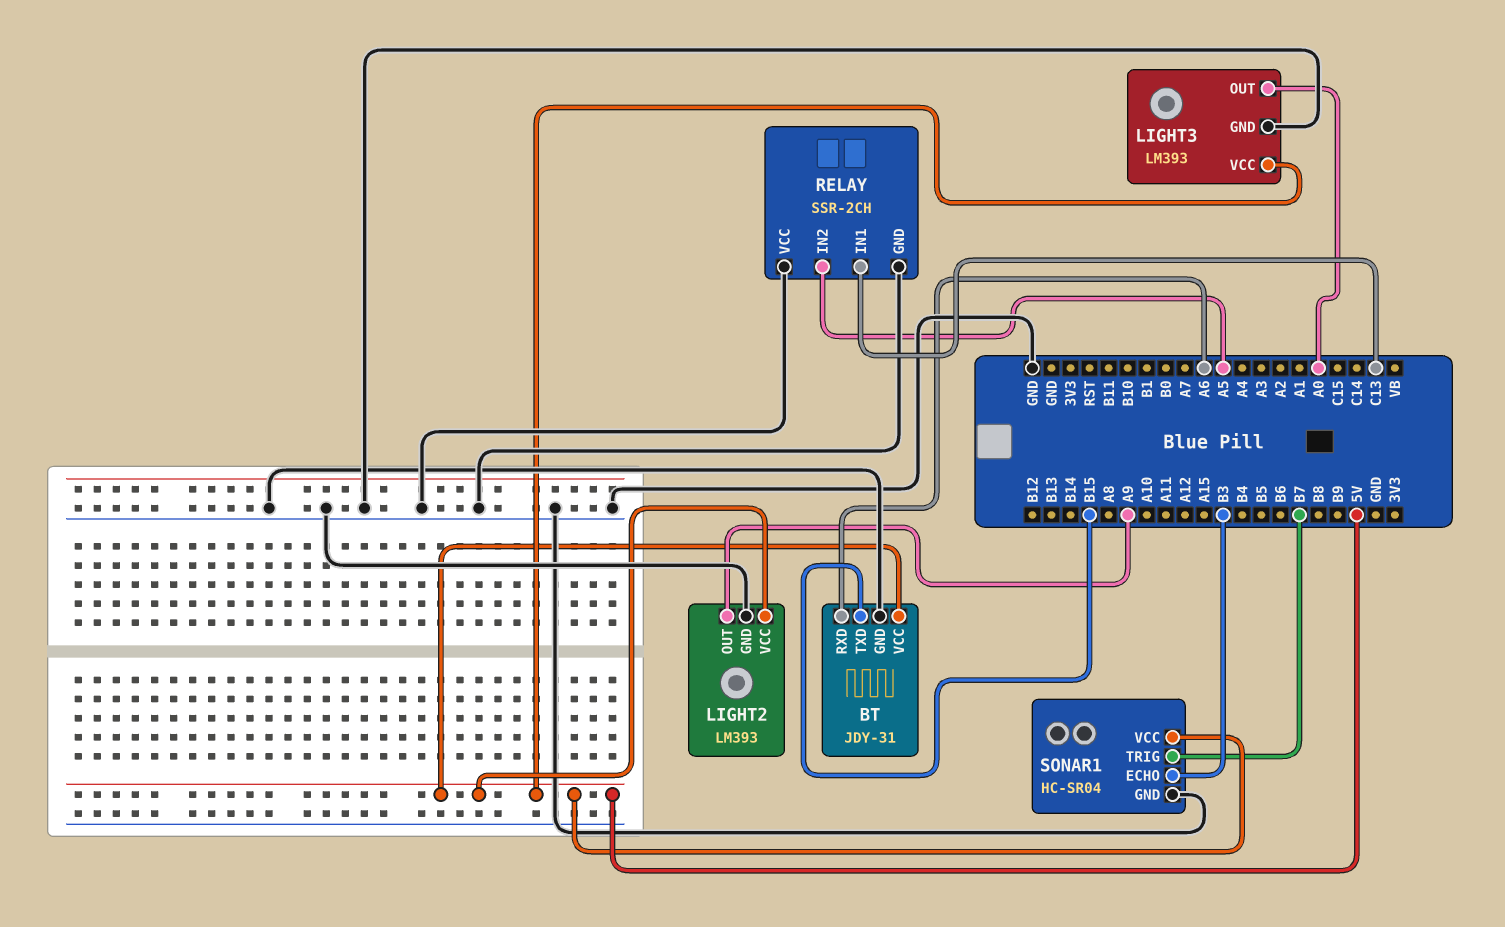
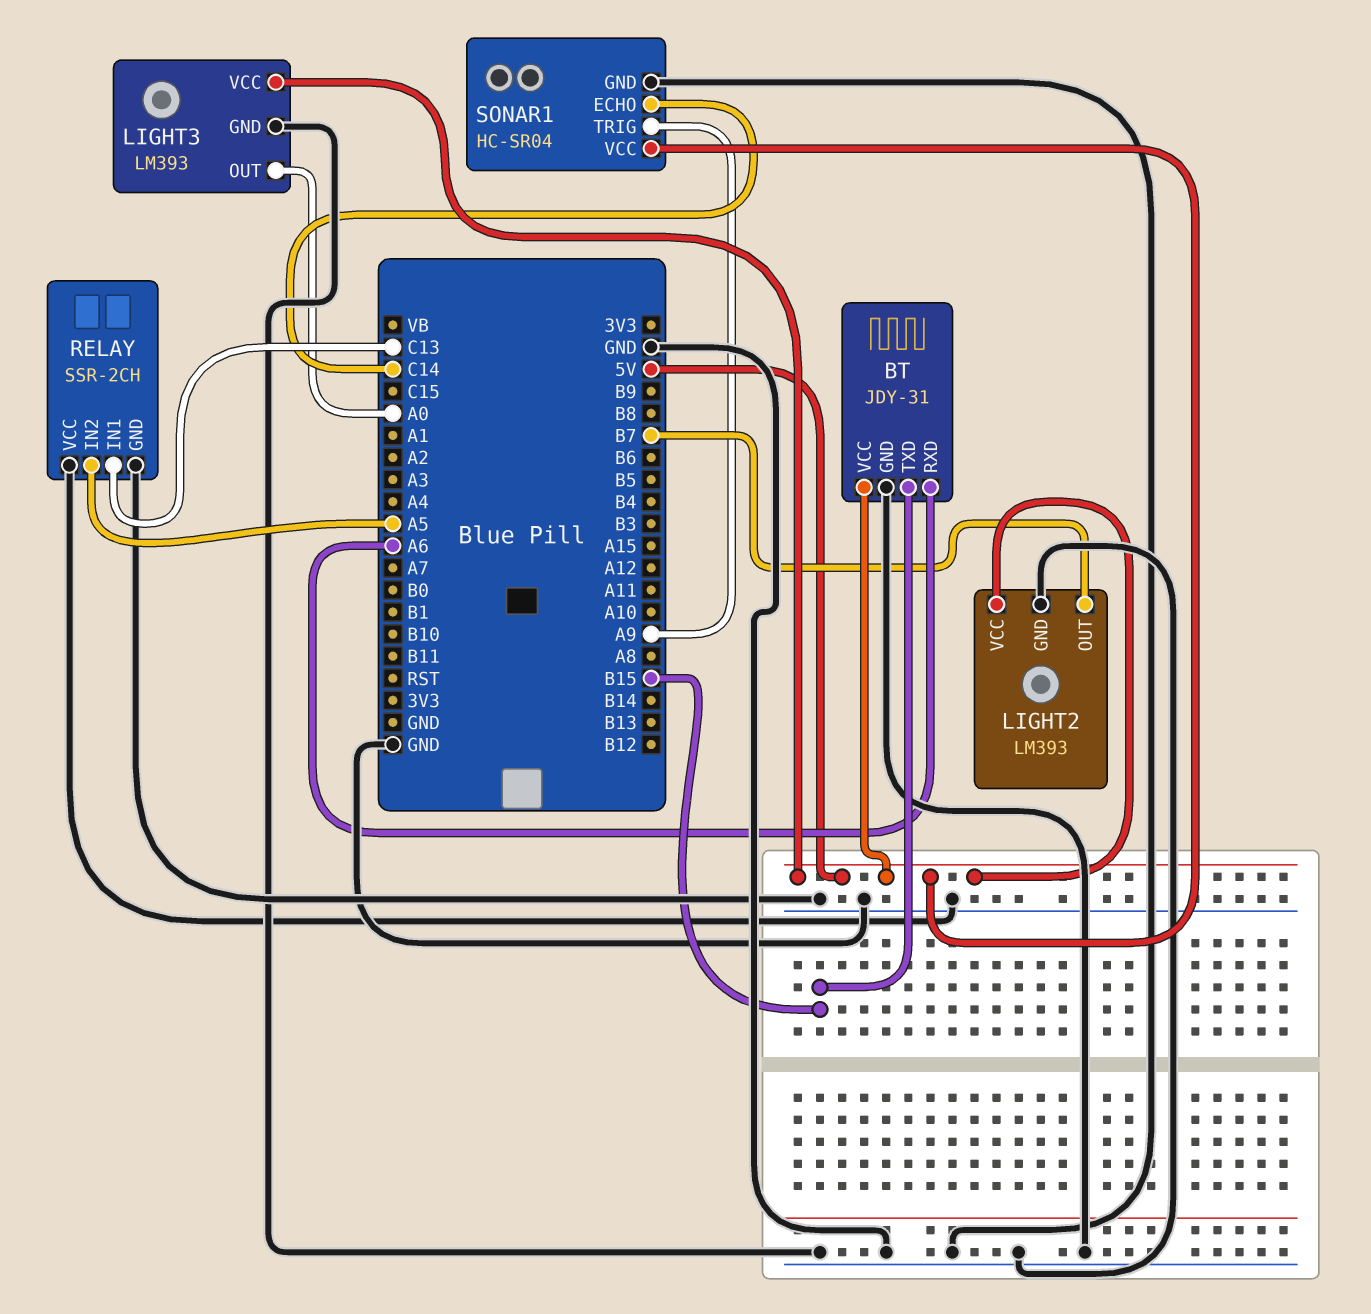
LIGHT2 pin OUT: A9 -> B7
SONAR1 pin ECHO: B3 -> C14
SONAR1 pin TRIG: B7 -> A9

